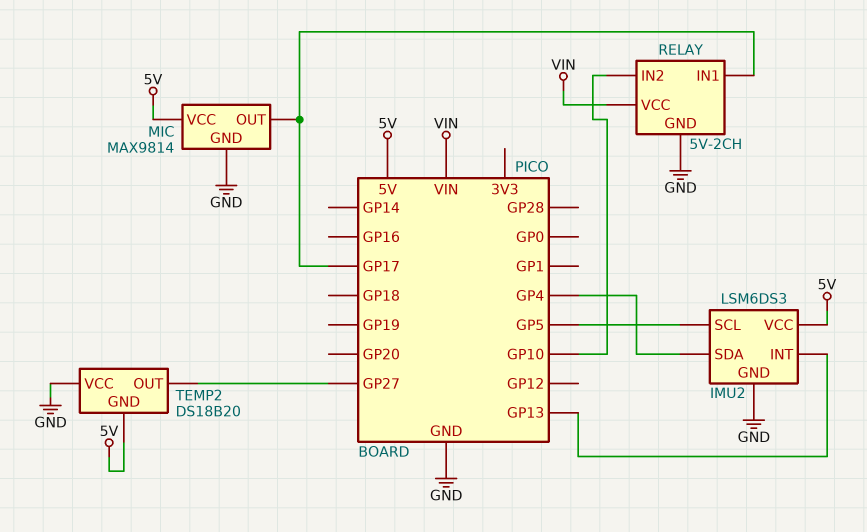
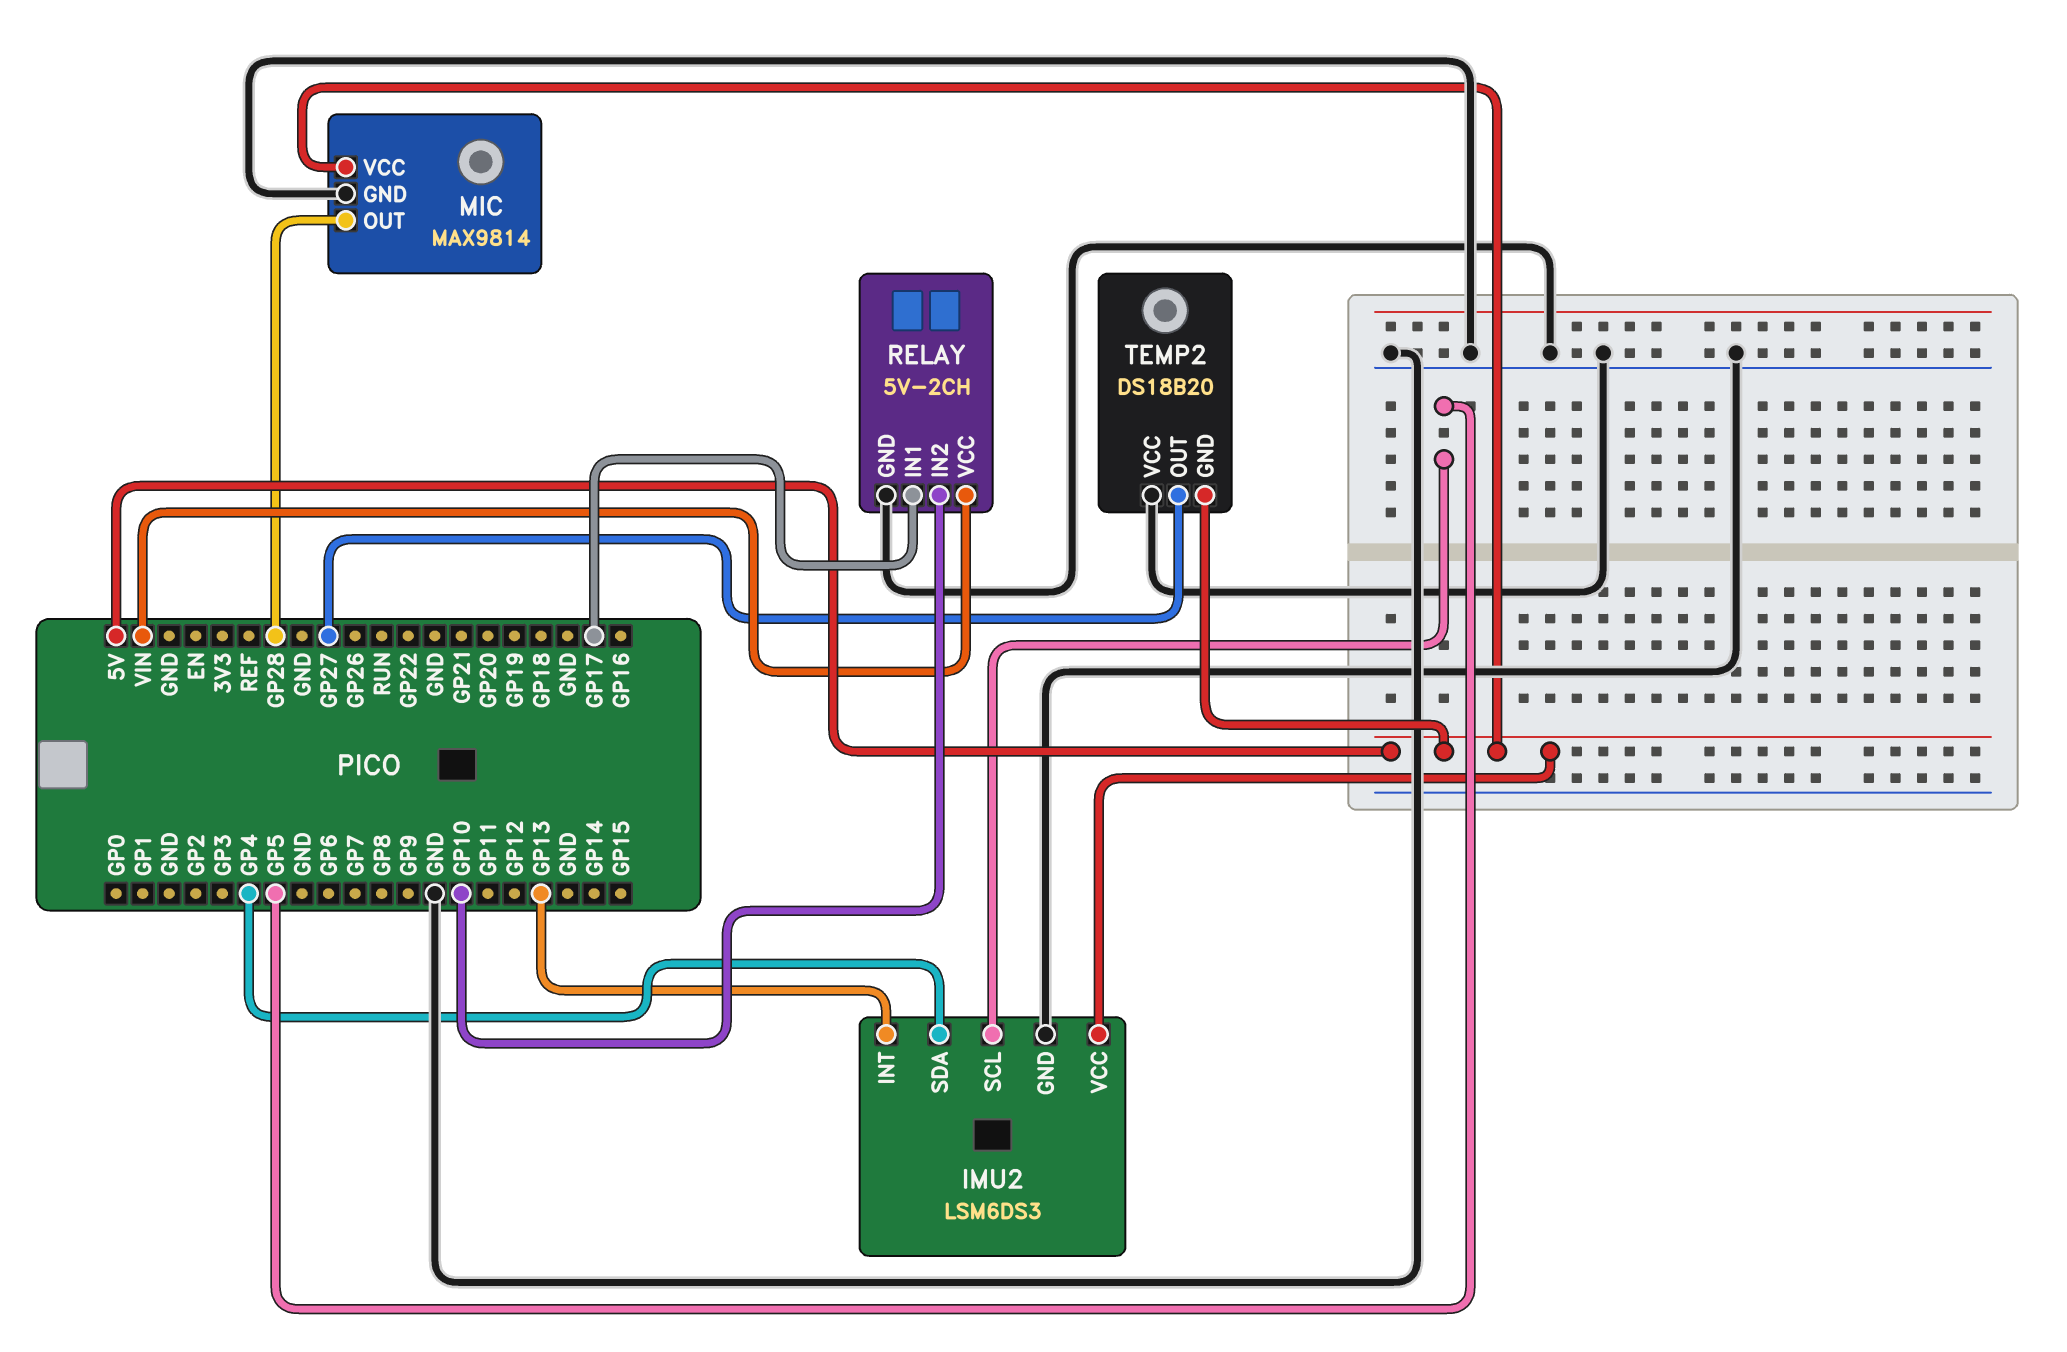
MIC pin OUT: GP17 -> GP28

